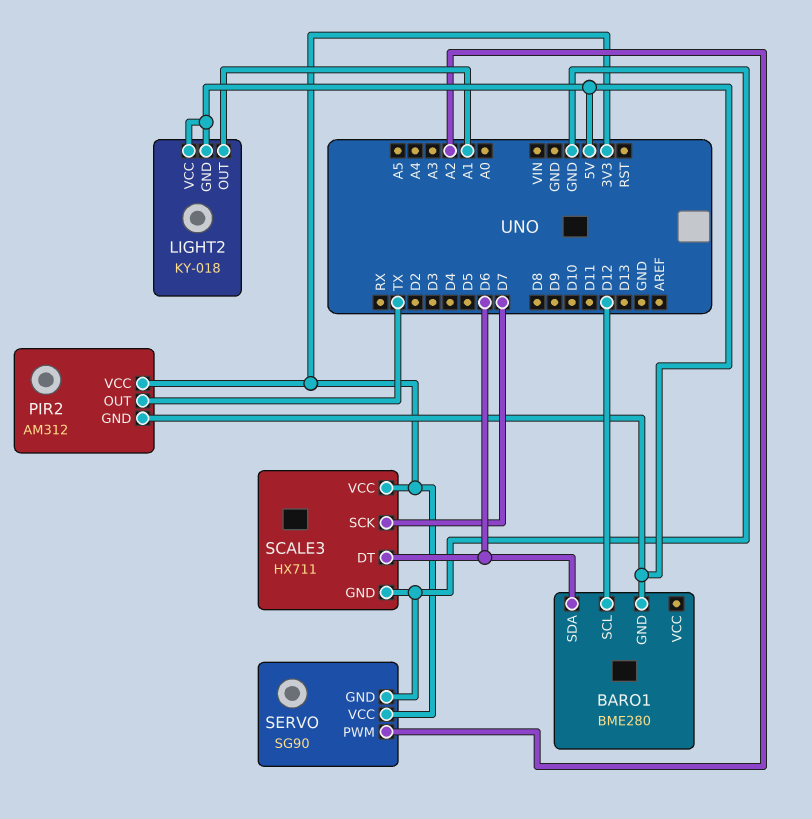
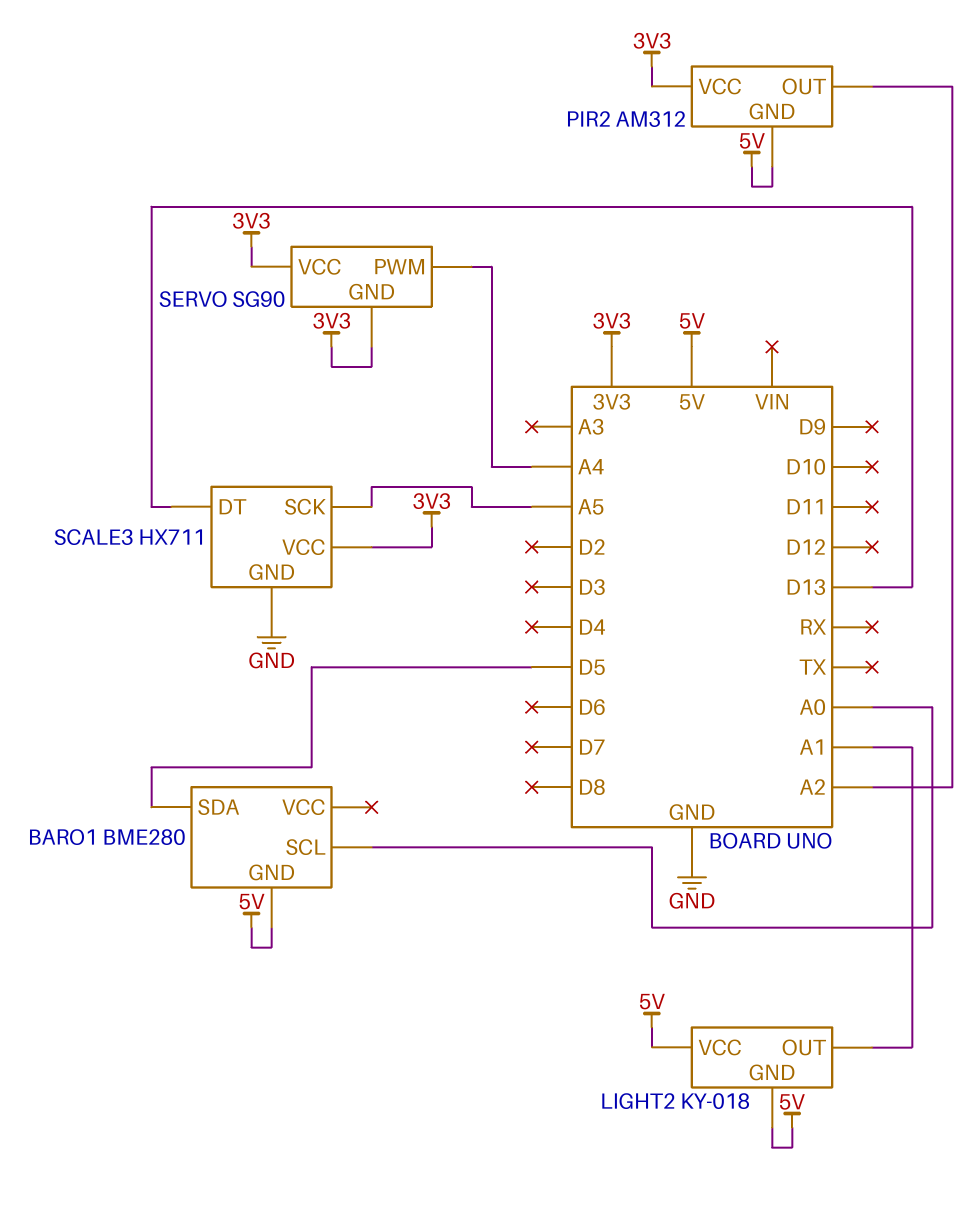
BARO1 pin SCL: D12 -> A0
BARO1 pin SDA: D6 -> D5
PIR2 pin OUT: TX -> A2
SCALE3 pin DT: D6 -> D13
SCALE3 pin SCK: D7 -> A5
SERVO pin GND: GND -> 3V3
SERVO pin PWM: A2 -> A4

